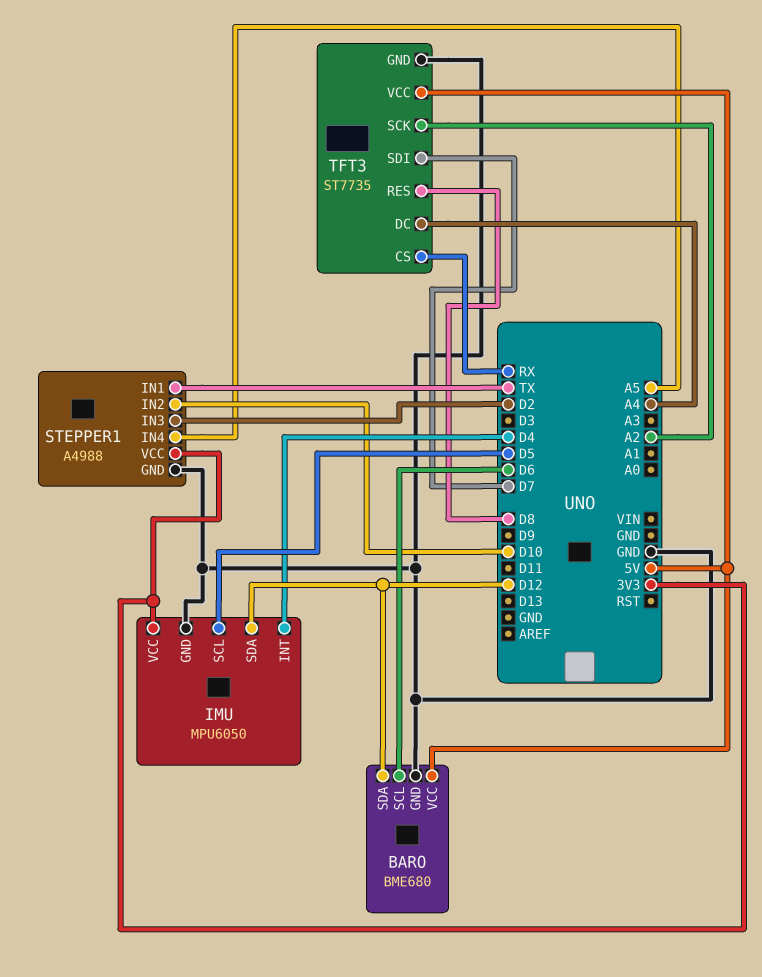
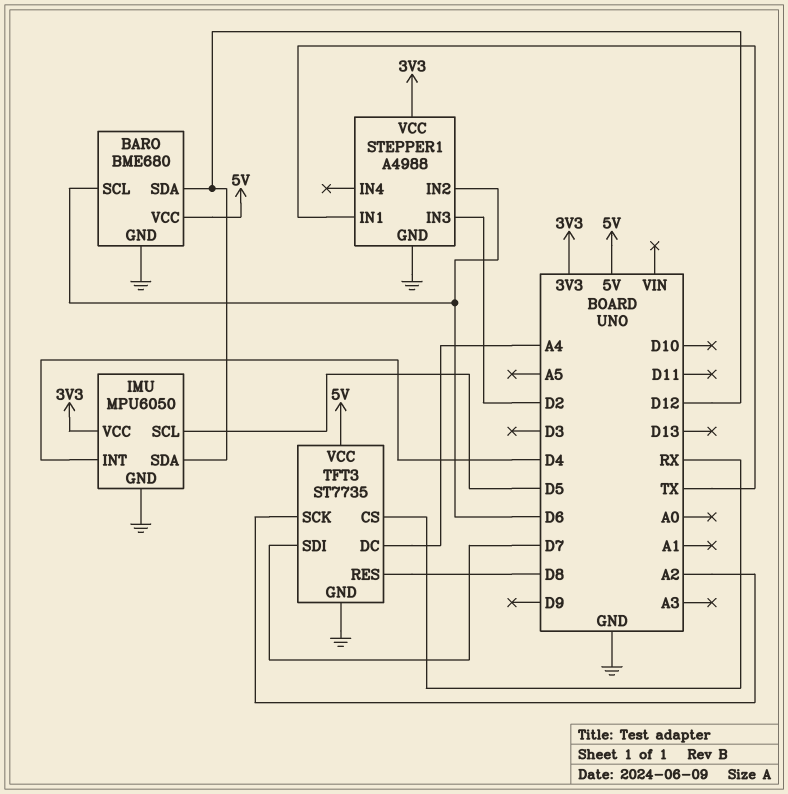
STEPPER1 pin IN2: D10 -> D6
STEPPER1 pin IN4: A5 -> none

